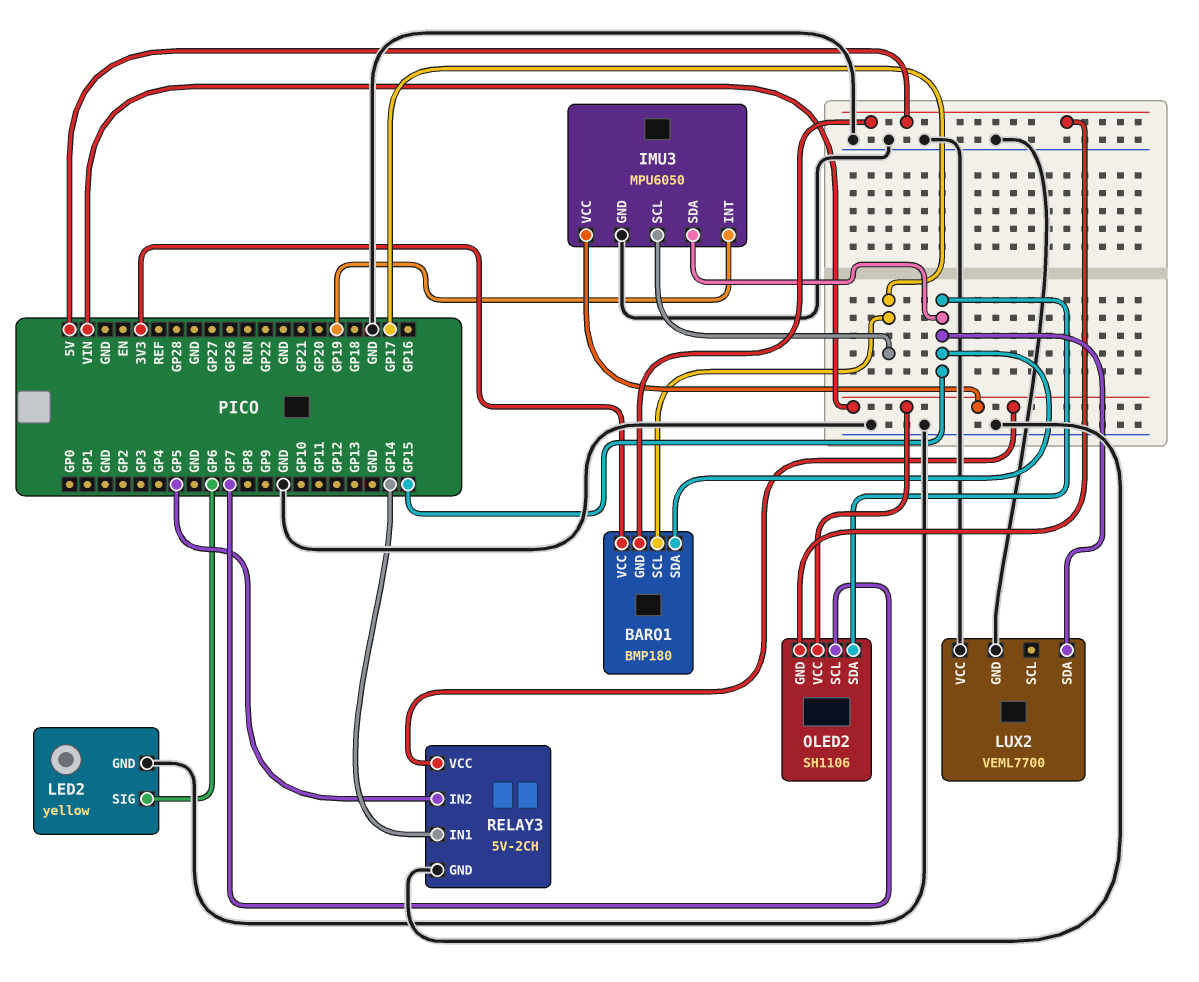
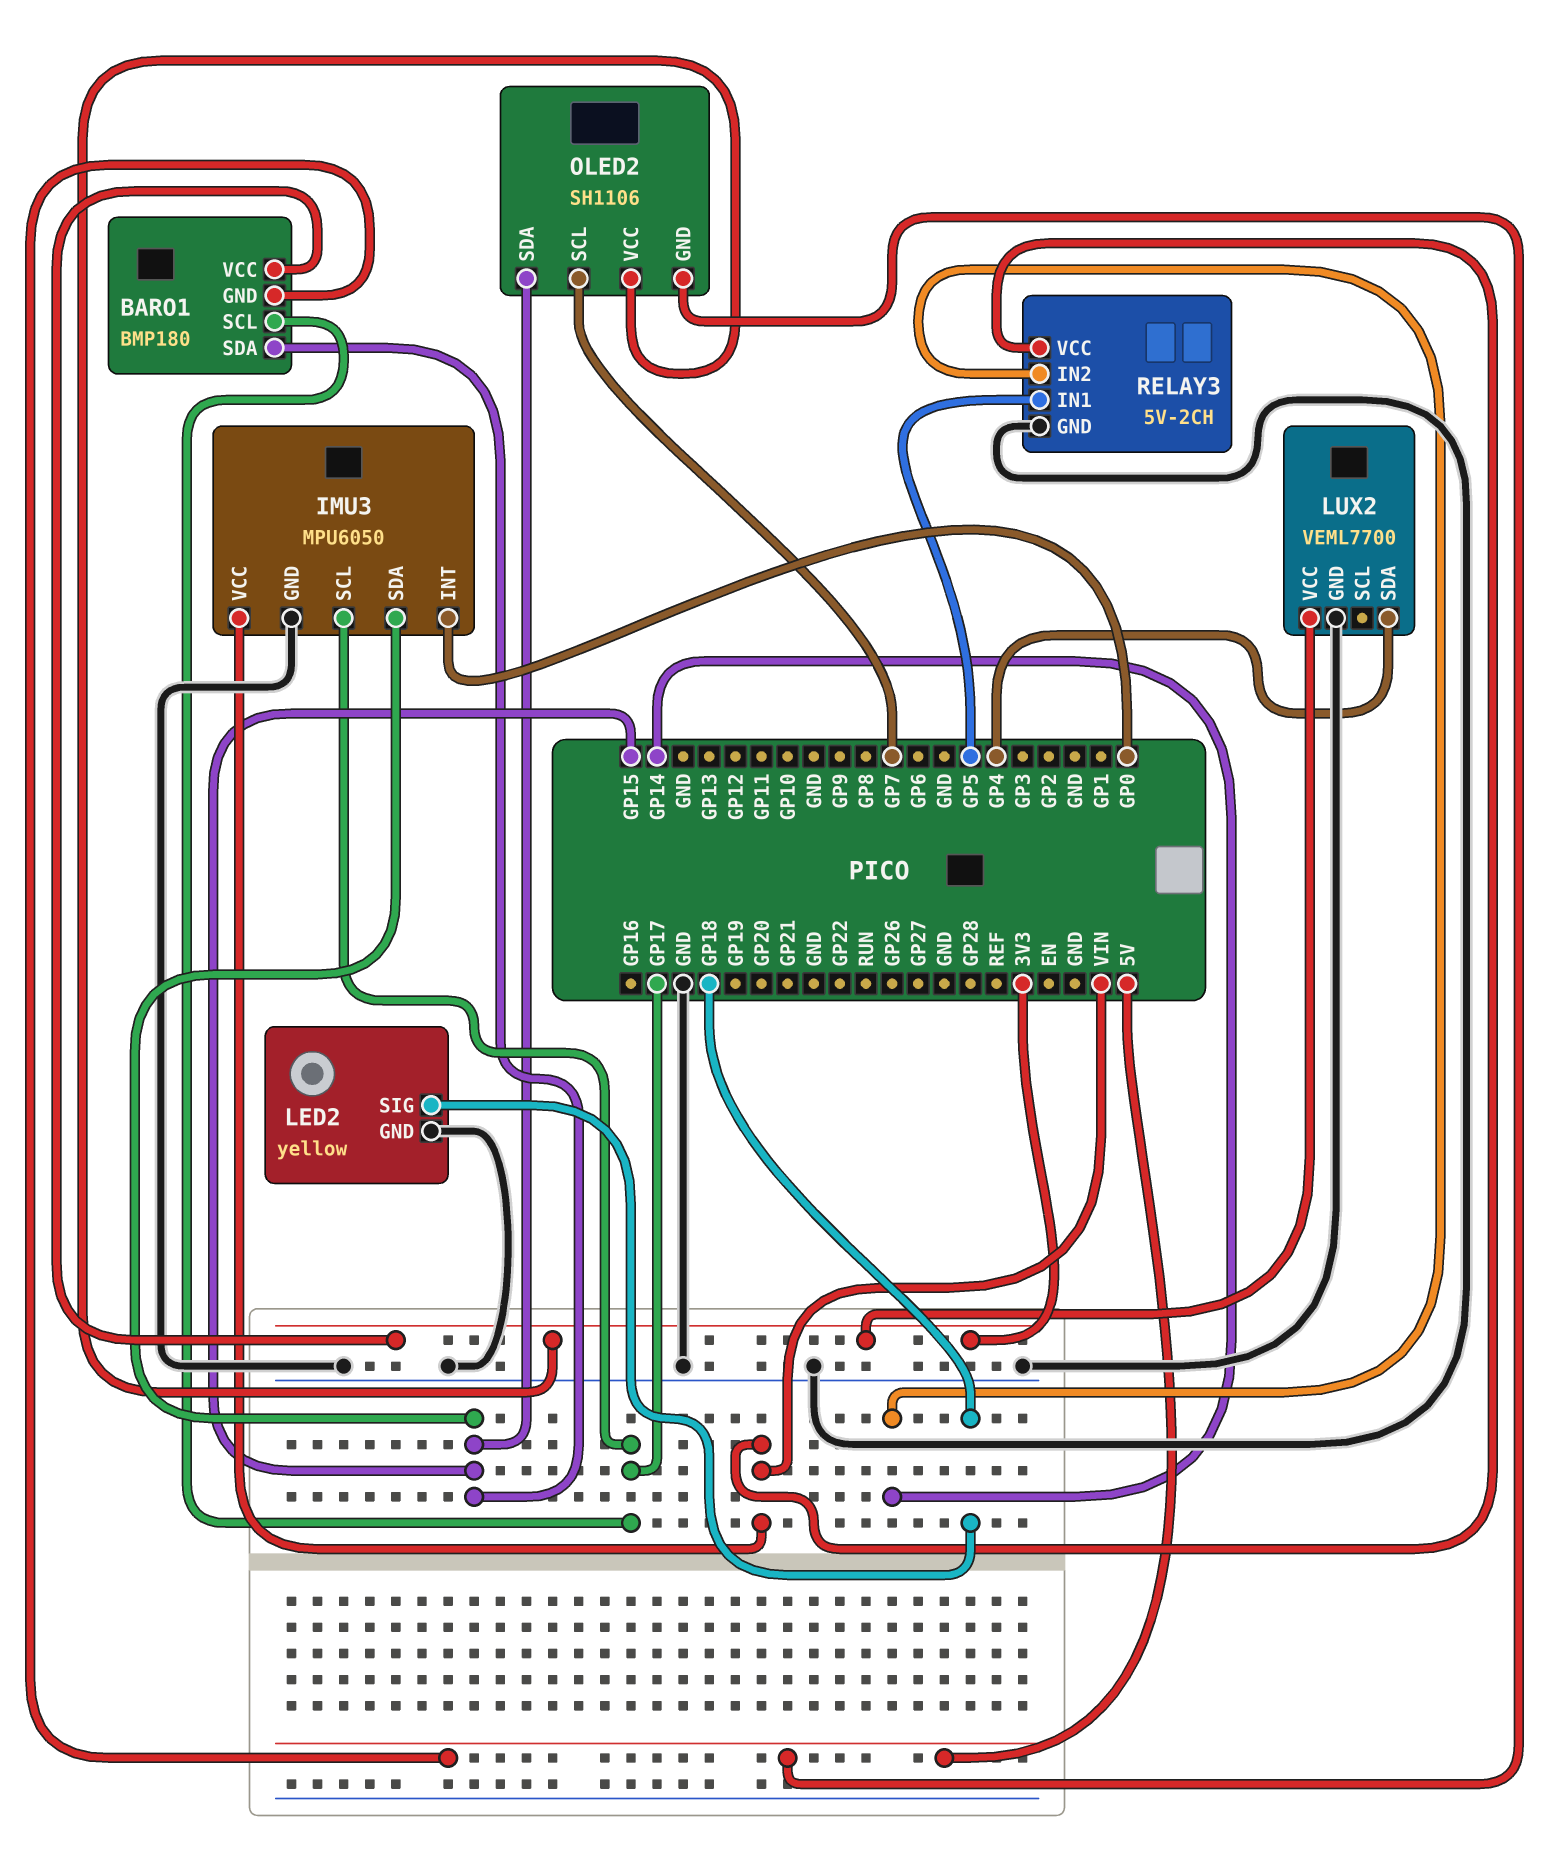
IMU3 pin INT: GP19 -> GP0
LED2 pin SIG: GP6 -> GP18
LUX2 pin SDA: GP15 -> GP4
LUX2 pin VCC: GND -> 3V3
OLED2 pin VCC: VIN -> 3V3
RELAY3 pin IN1: GP14 -> GP5
RELAY3 pin IN2: GP5 -> GP14

